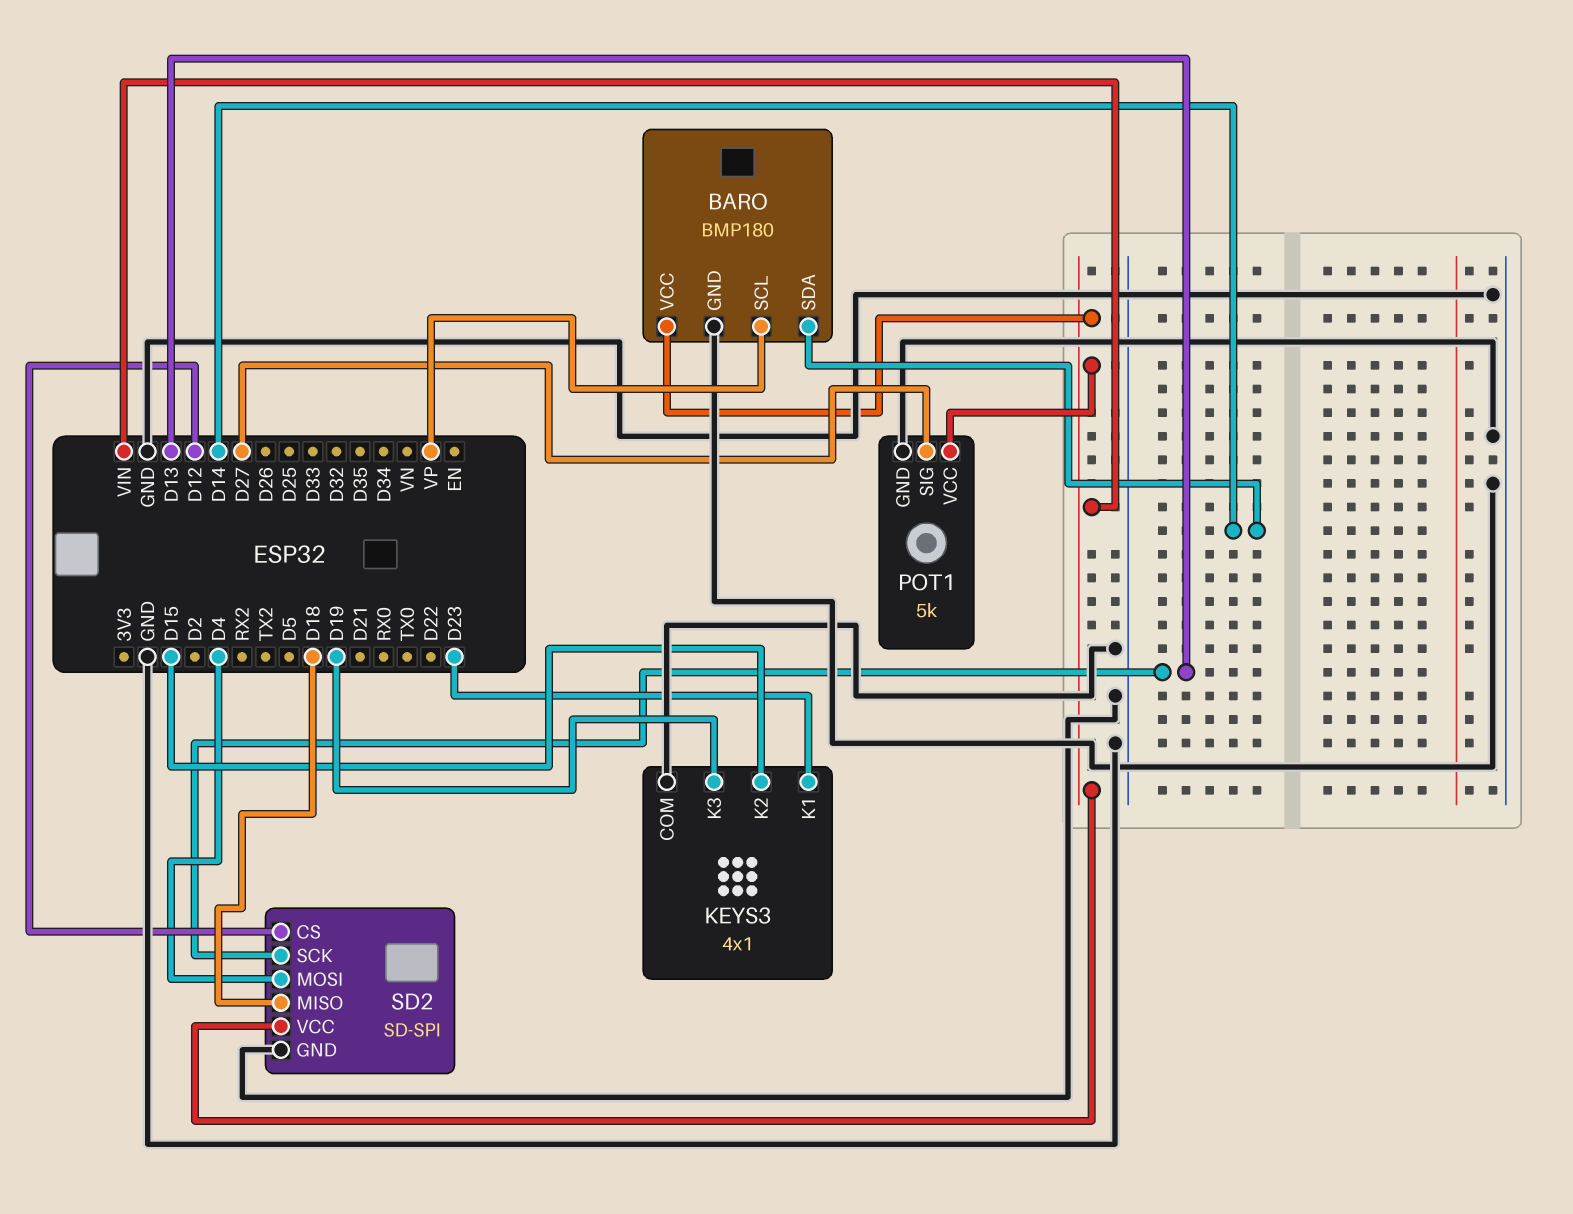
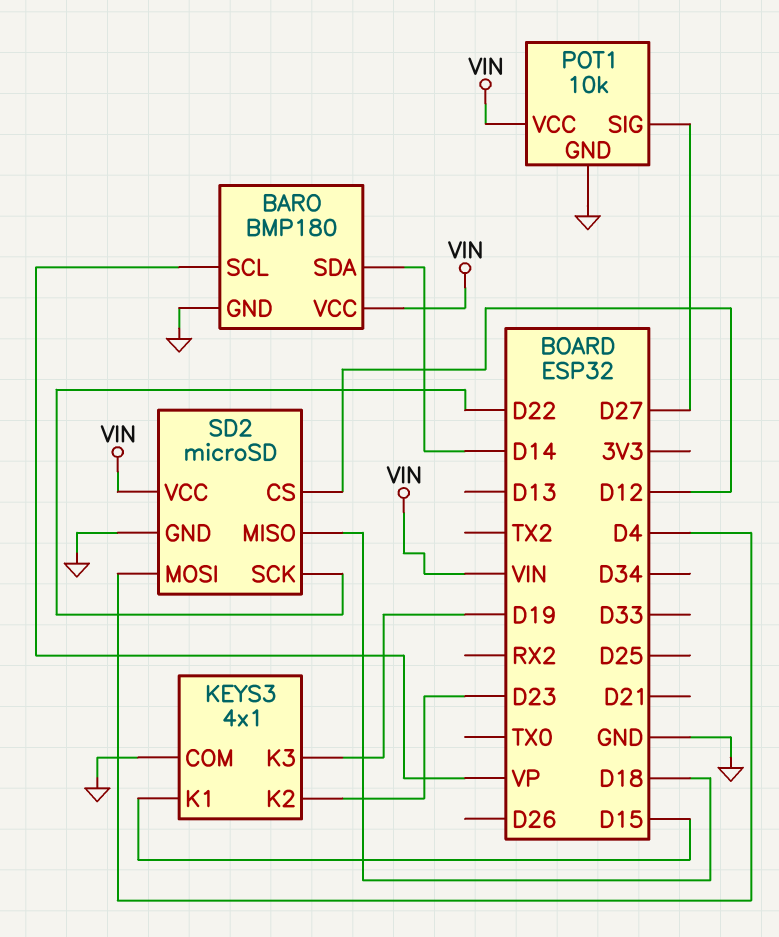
KEYS3 pin K1: D23 -> D15
KEYS3 pin K2: D15 -> D23
POT1: 5k -> 10k
SD2: SD-SPI -> microSD
SD2 pin SCK: D13 -> D22

